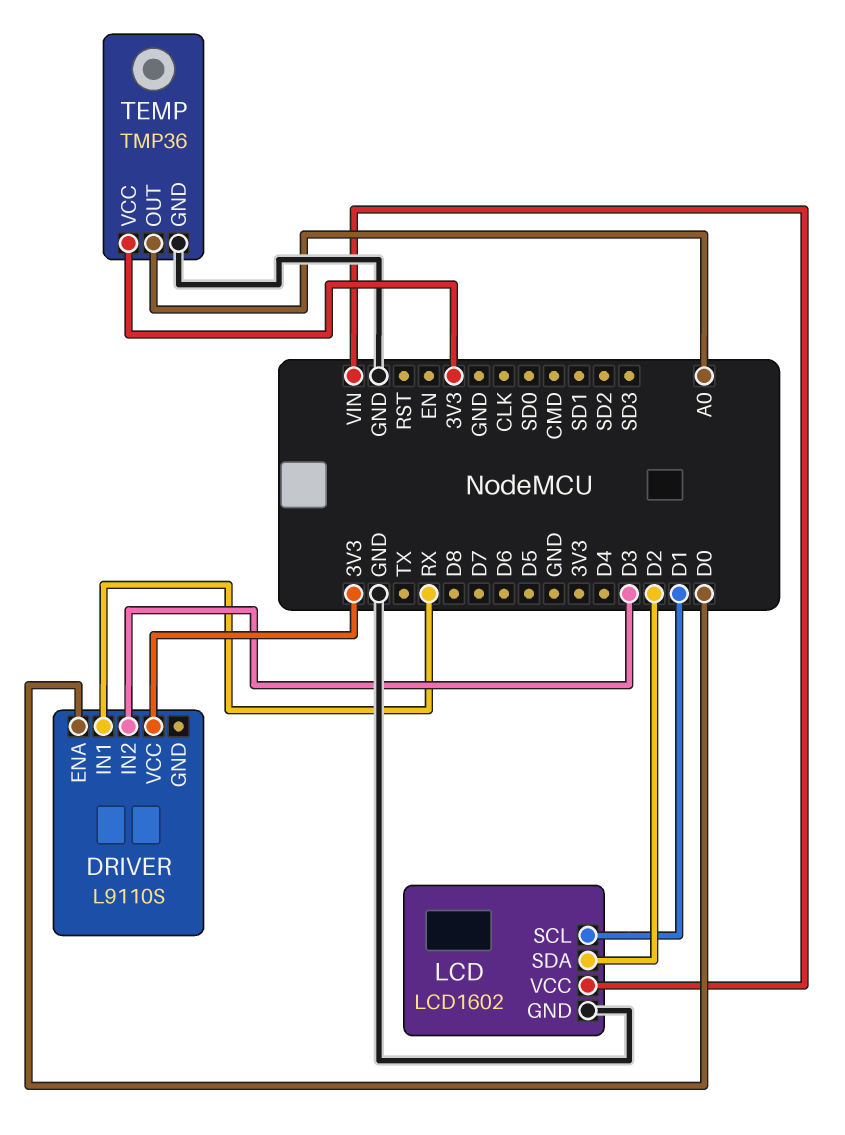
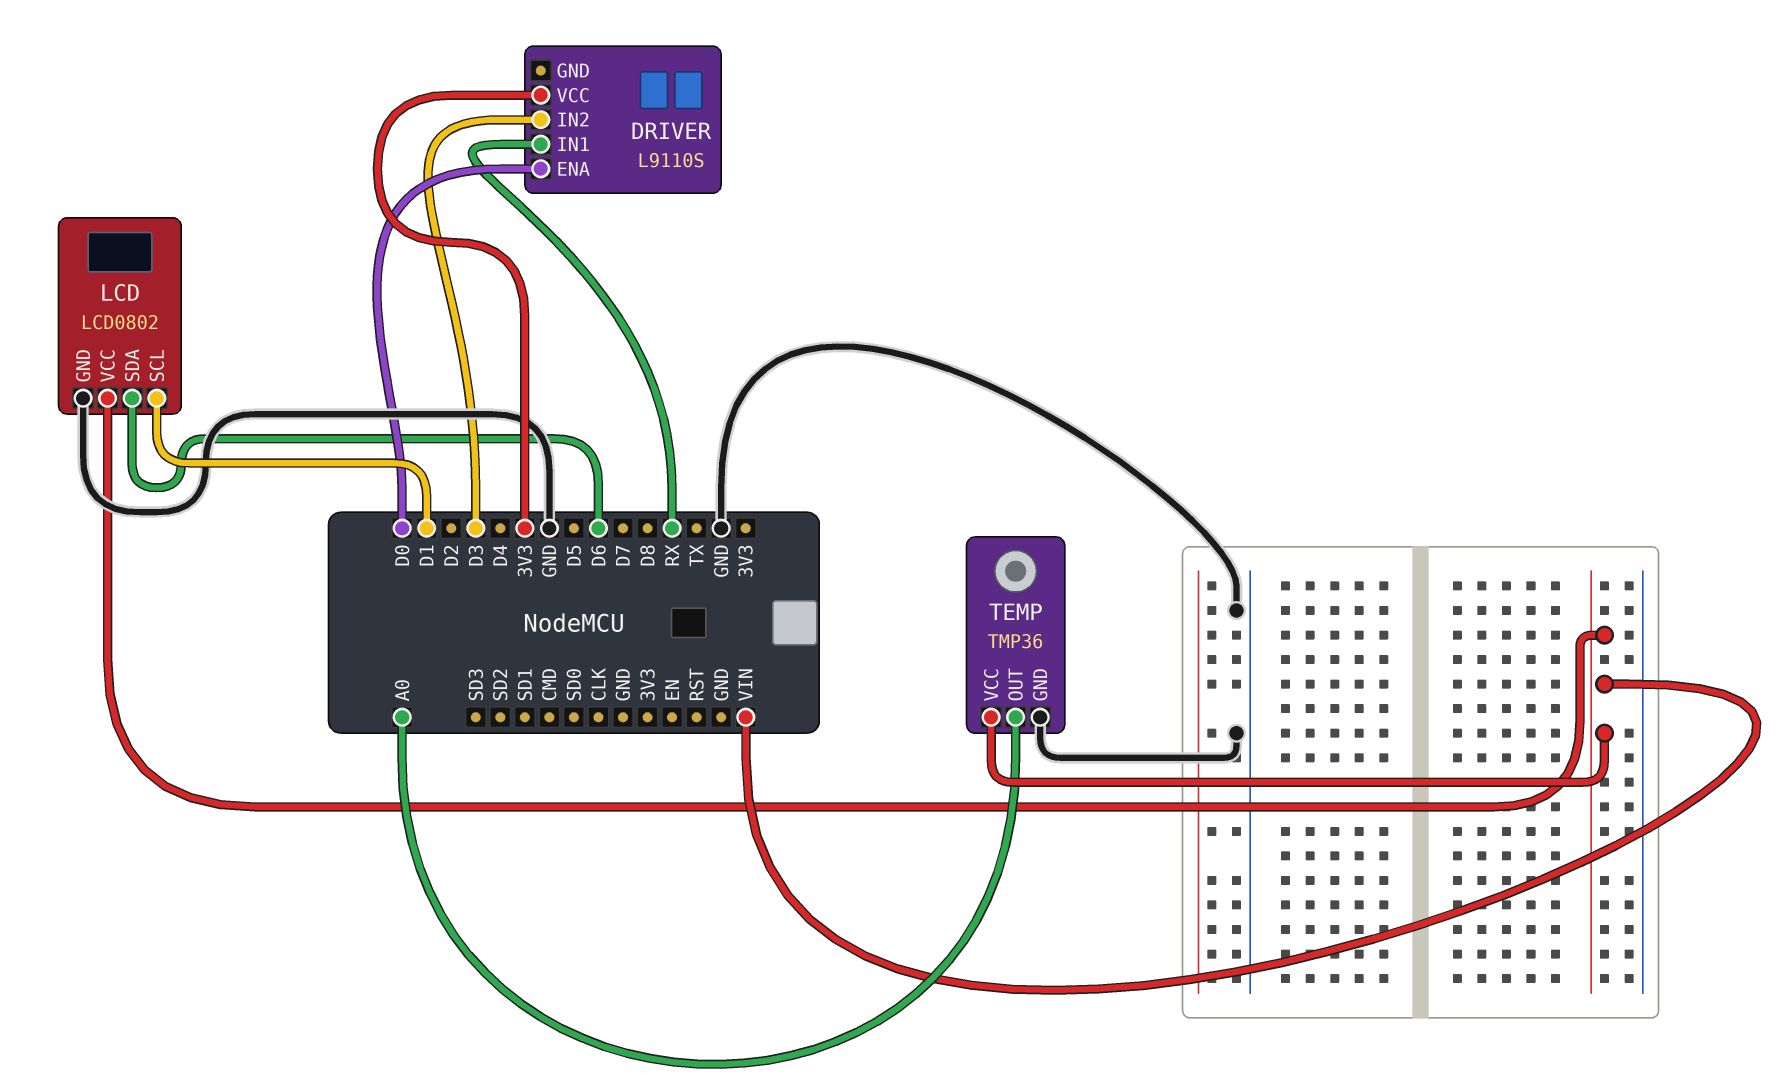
LCD: LCD1602 -> LCD0802
LCD pin SDA: D2 -> D6
TEMP pin VCC: 3V3 -> VIN

